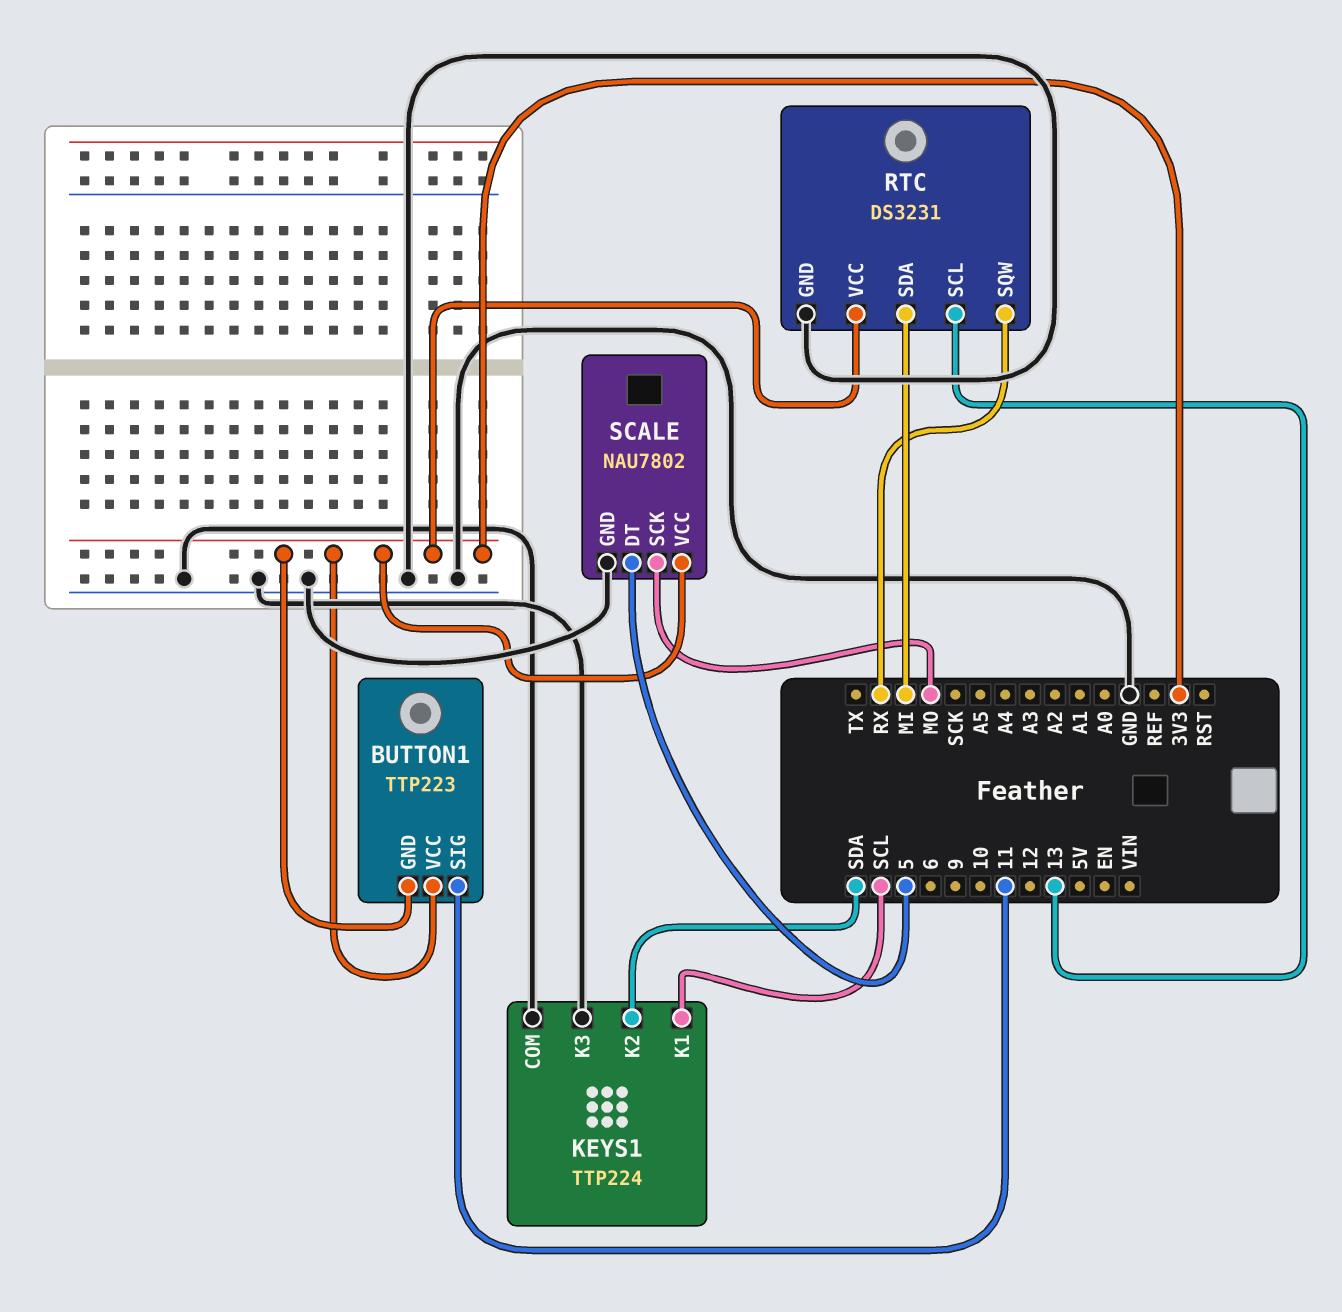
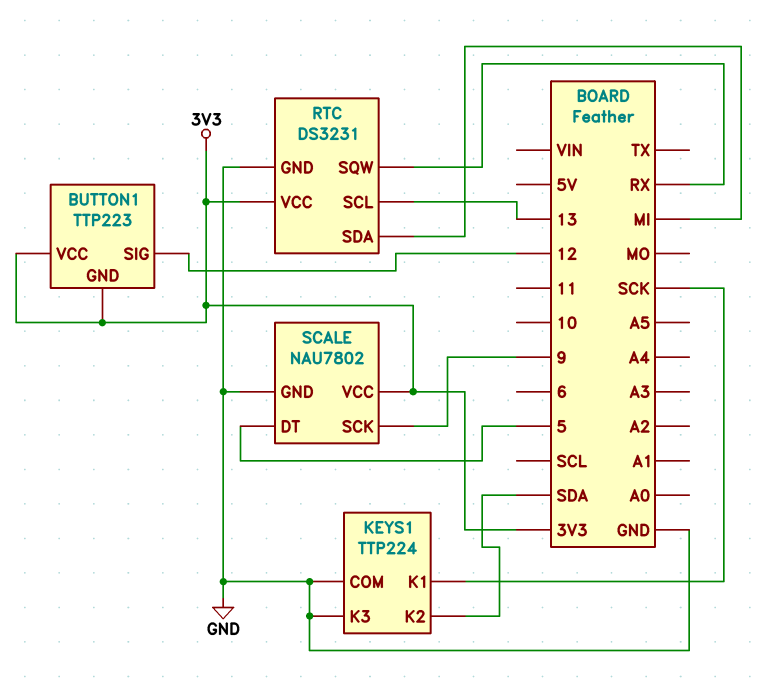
BUTTON1 pin SIG: 11 -> 12
KEYS1 pin K1: SCL -> SCK
SCALE pin SCK: MO -> 9

